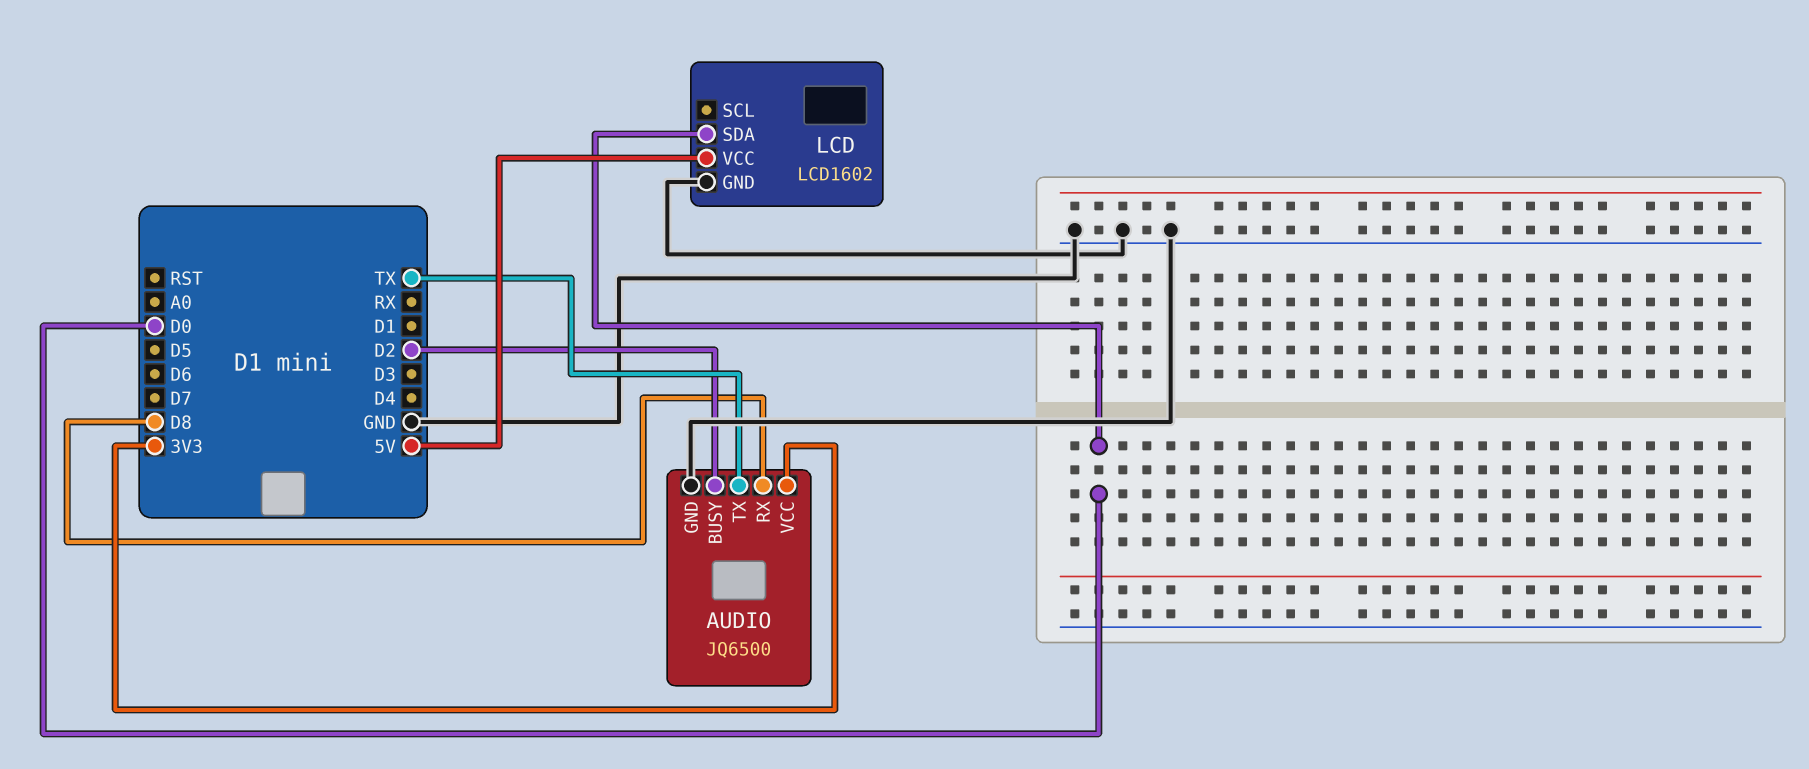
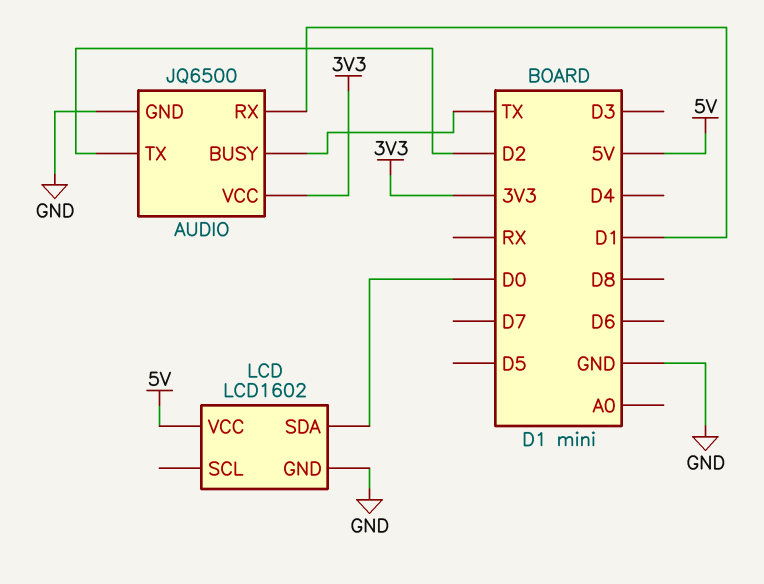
AUDIO pin BUSY: D2 -> TX
AUDIO pin RX: D8 -> D1
AUDIO pin TX: TX -> D2

